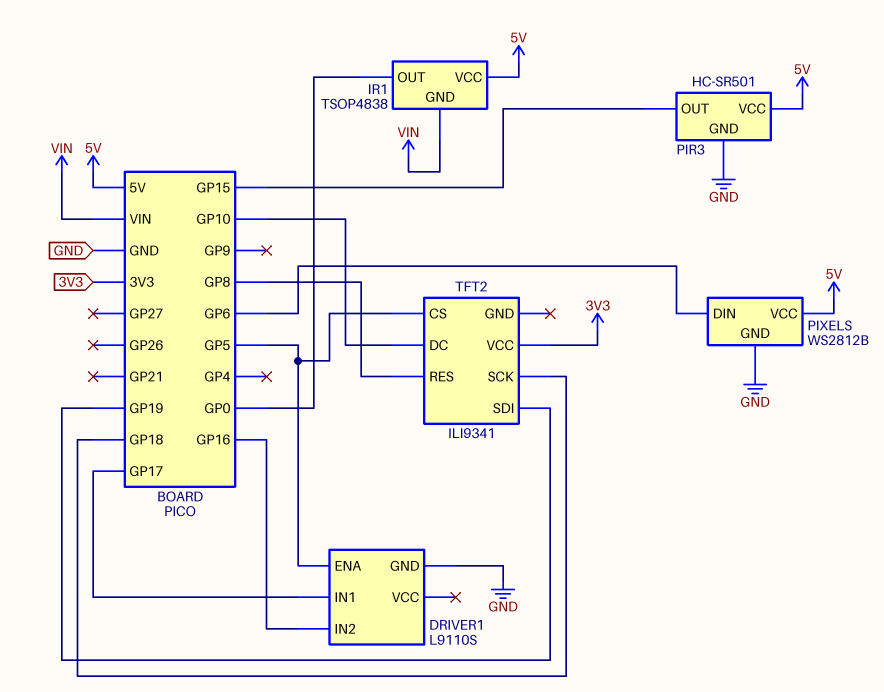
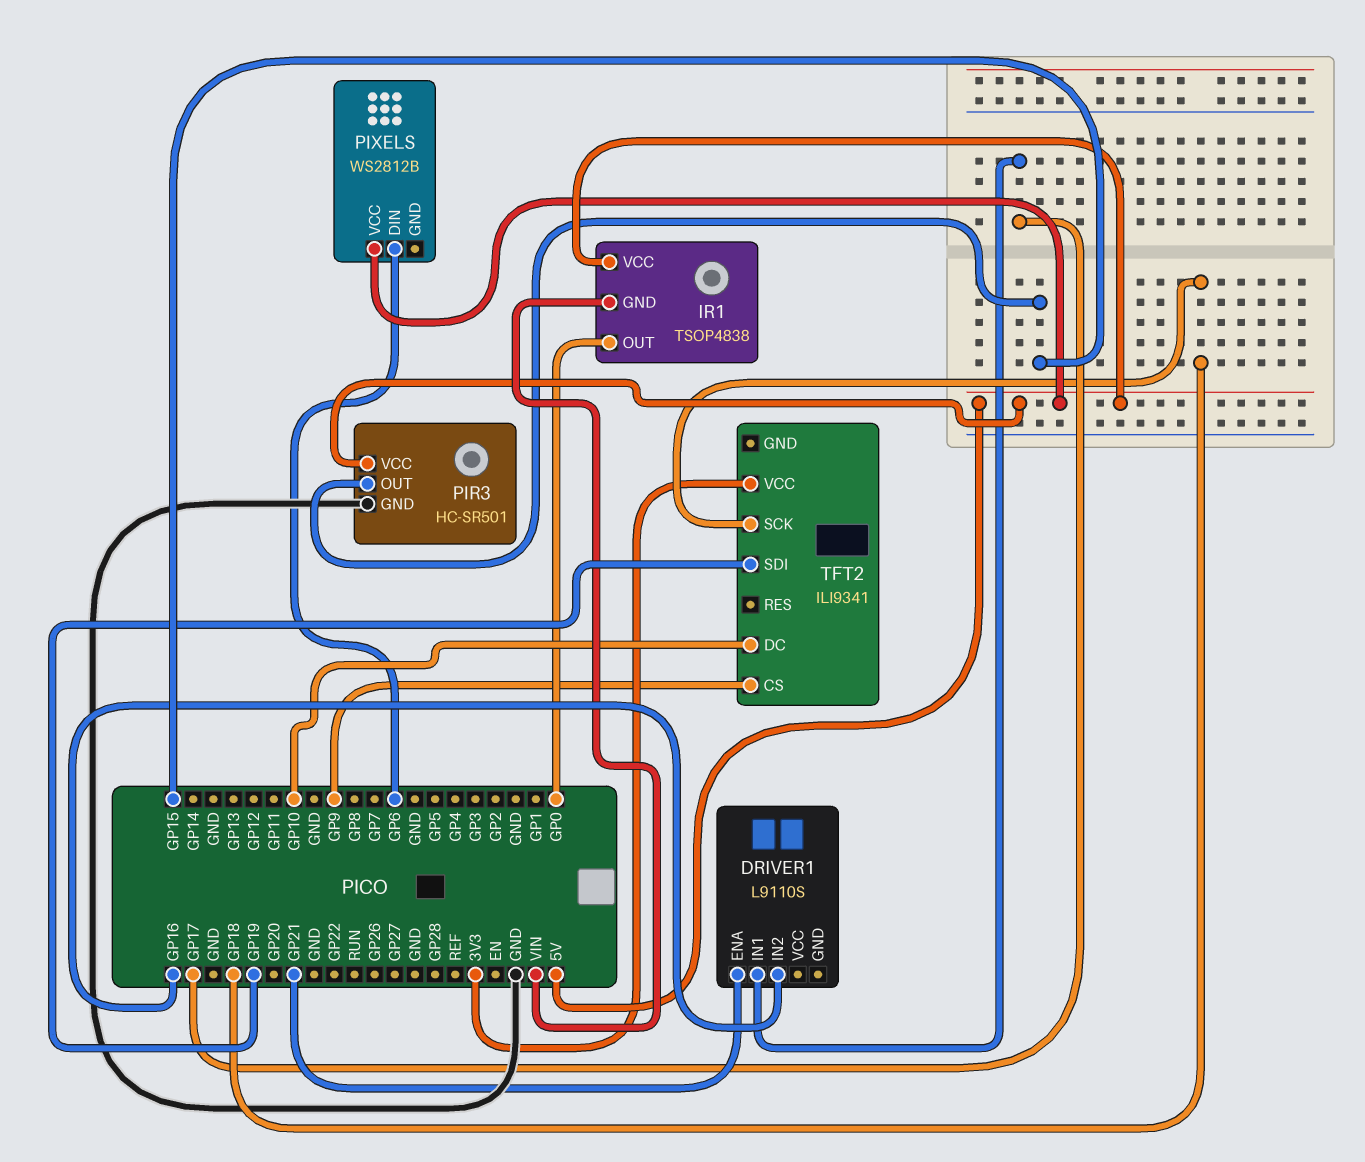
DRIVER1 pin ENA: GP5 -> GP21
DRIVER1 pin GND: GND -> none
PIXELS pin GND: GND -> none
TFT2 pin CS: GP5 -> GP9
TFT2 pin RES: GP8 -> none

